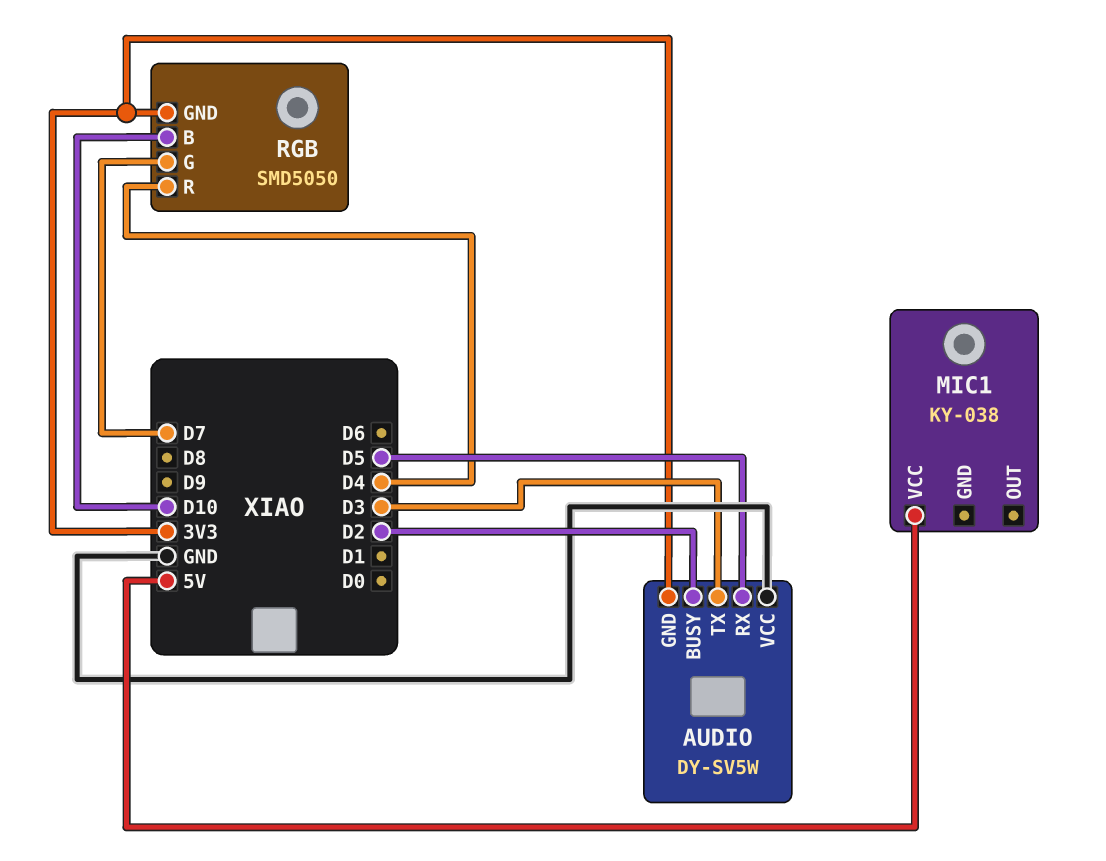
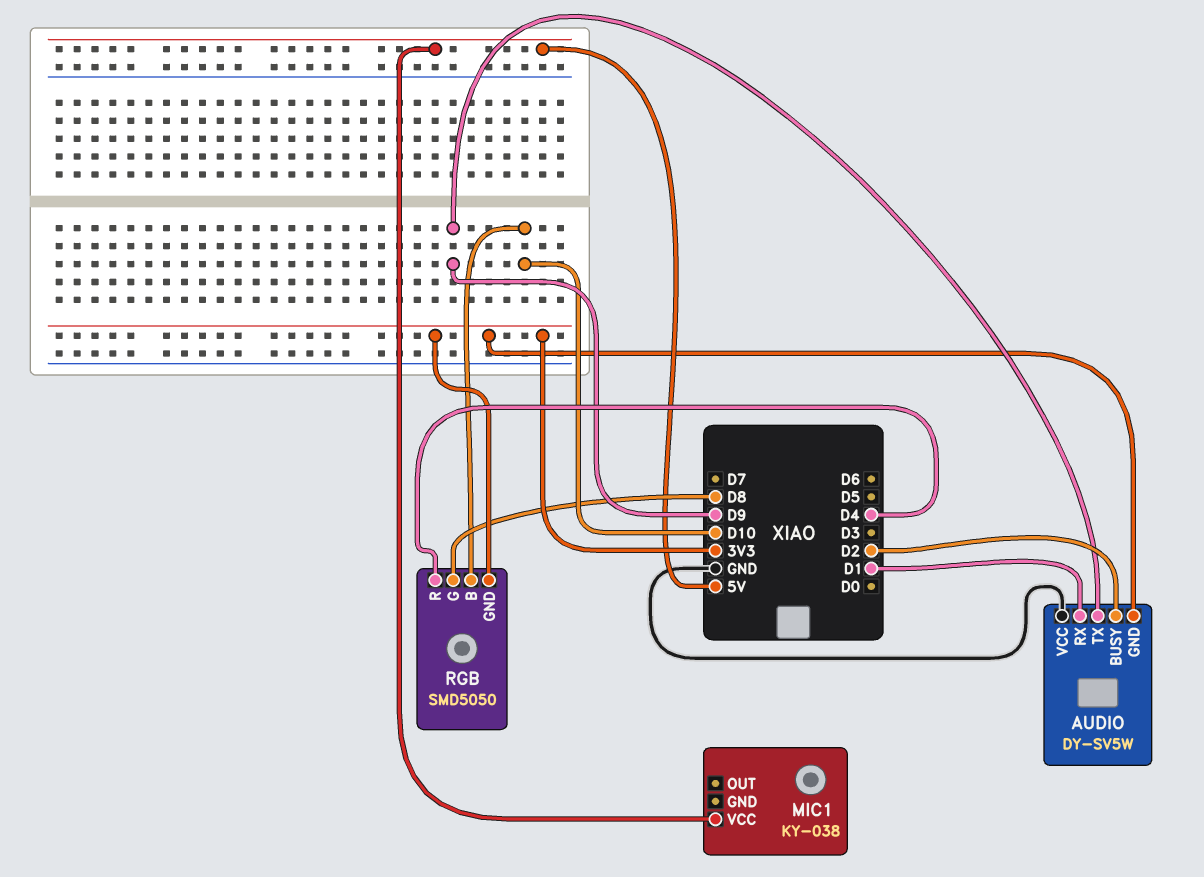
AUDIO pin RX: D5 -> D1
AUDIO pin TX: D3 -> D9
RGB pin G: D7 -> D8

